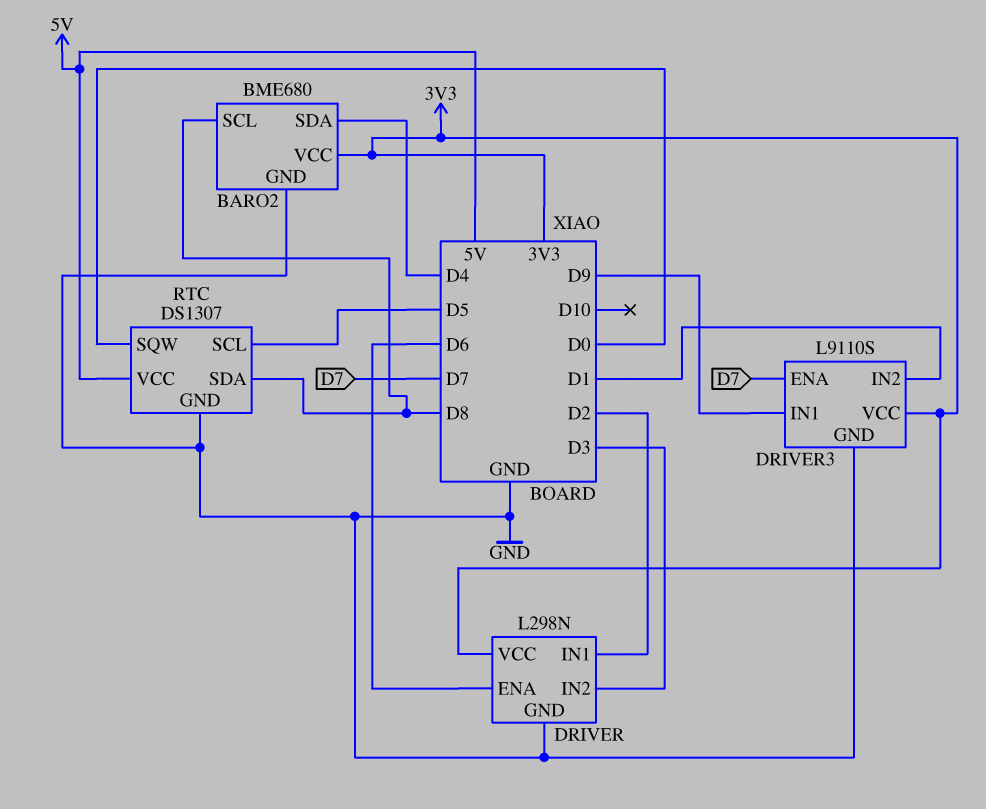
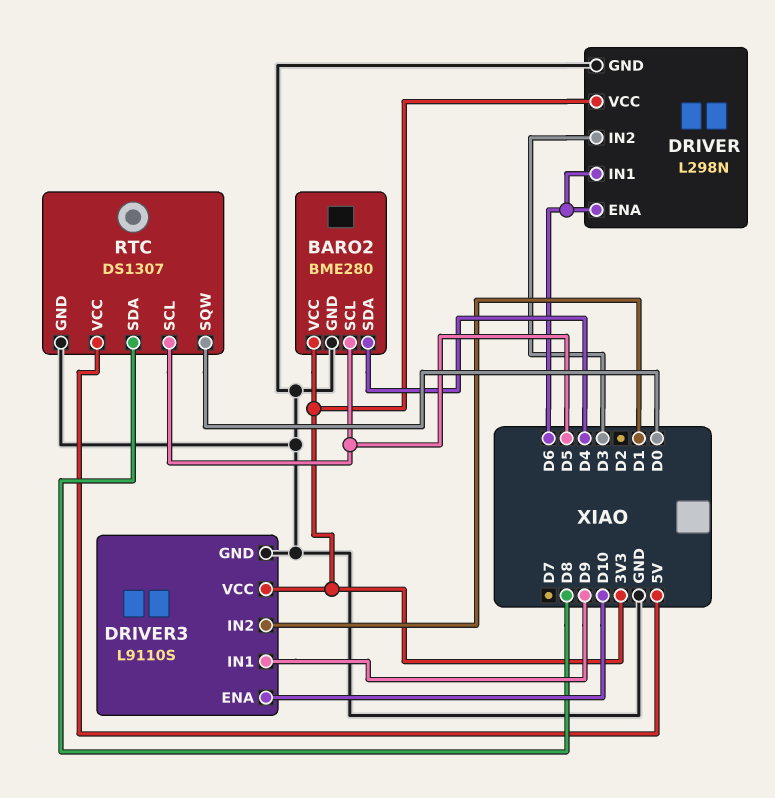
BARO2: BME680 -> BME280
BARO2 pin SCL: D8 -> D5
DRIVER pin IN1: D2 -> D6
DRIVER3 pin ENA: D7 -> D10

